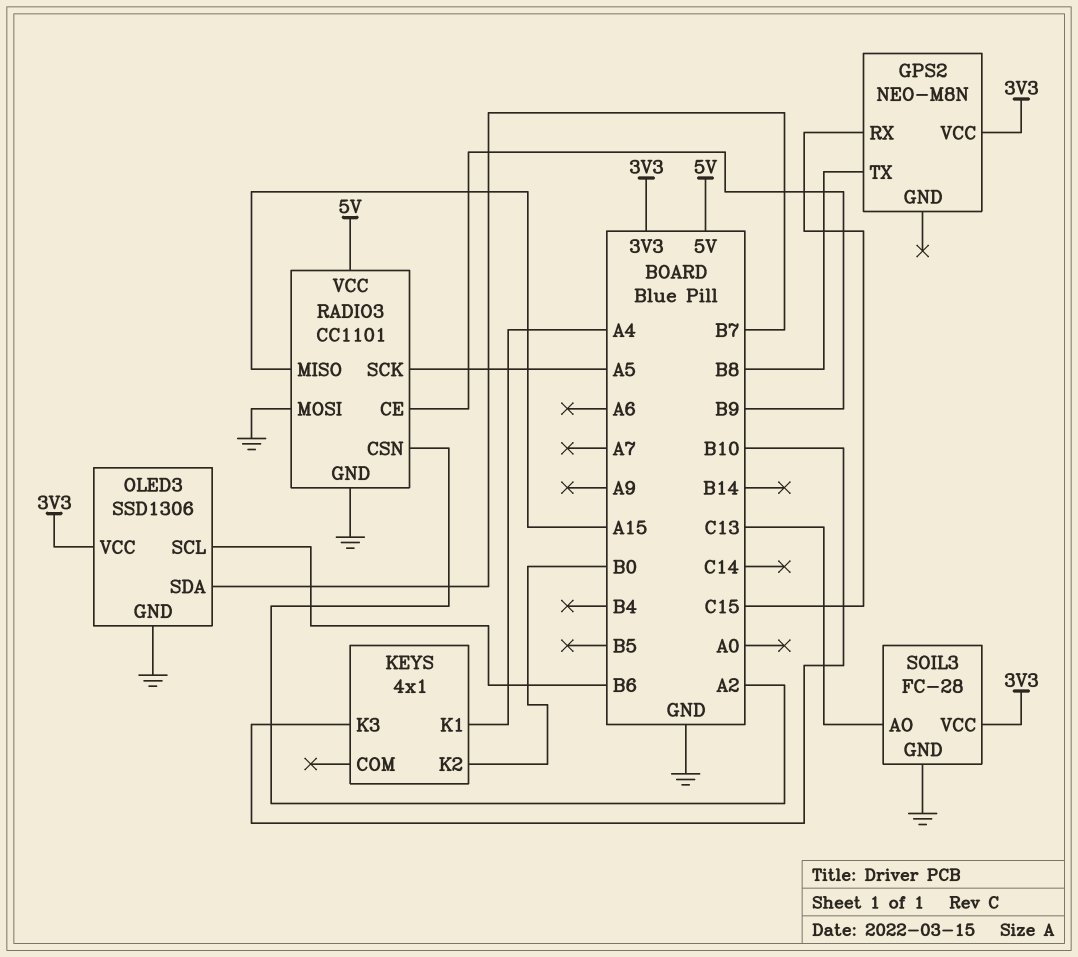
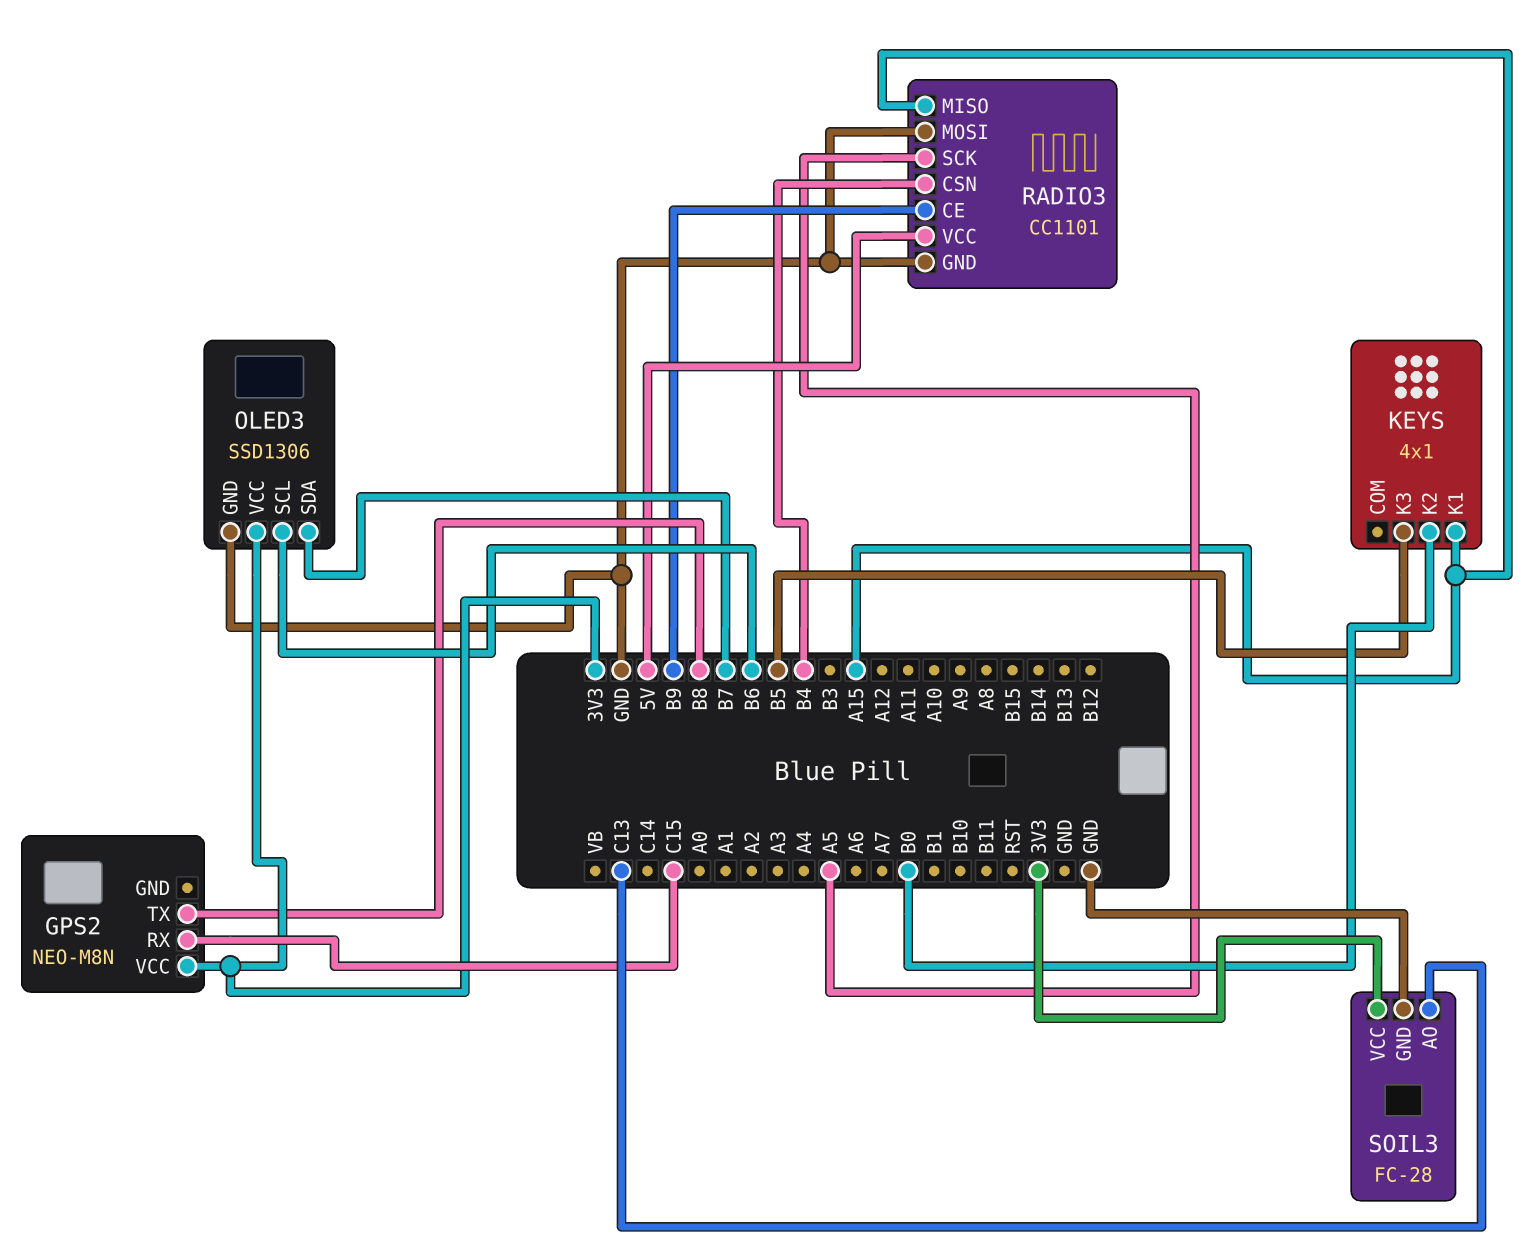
KEYS pin K1: A4 -> A15
KEYS pin K3: B10 -> B5
RADIO3 pin CSN: A2 -> B4

